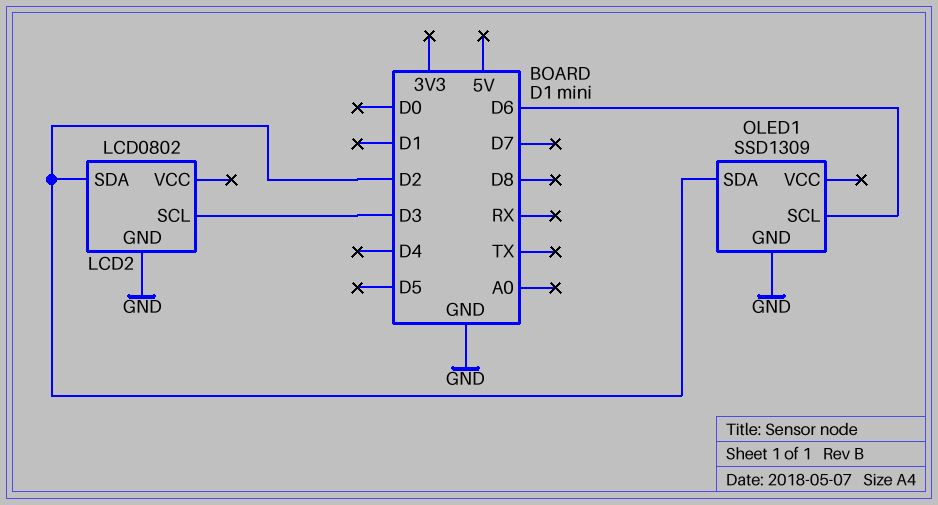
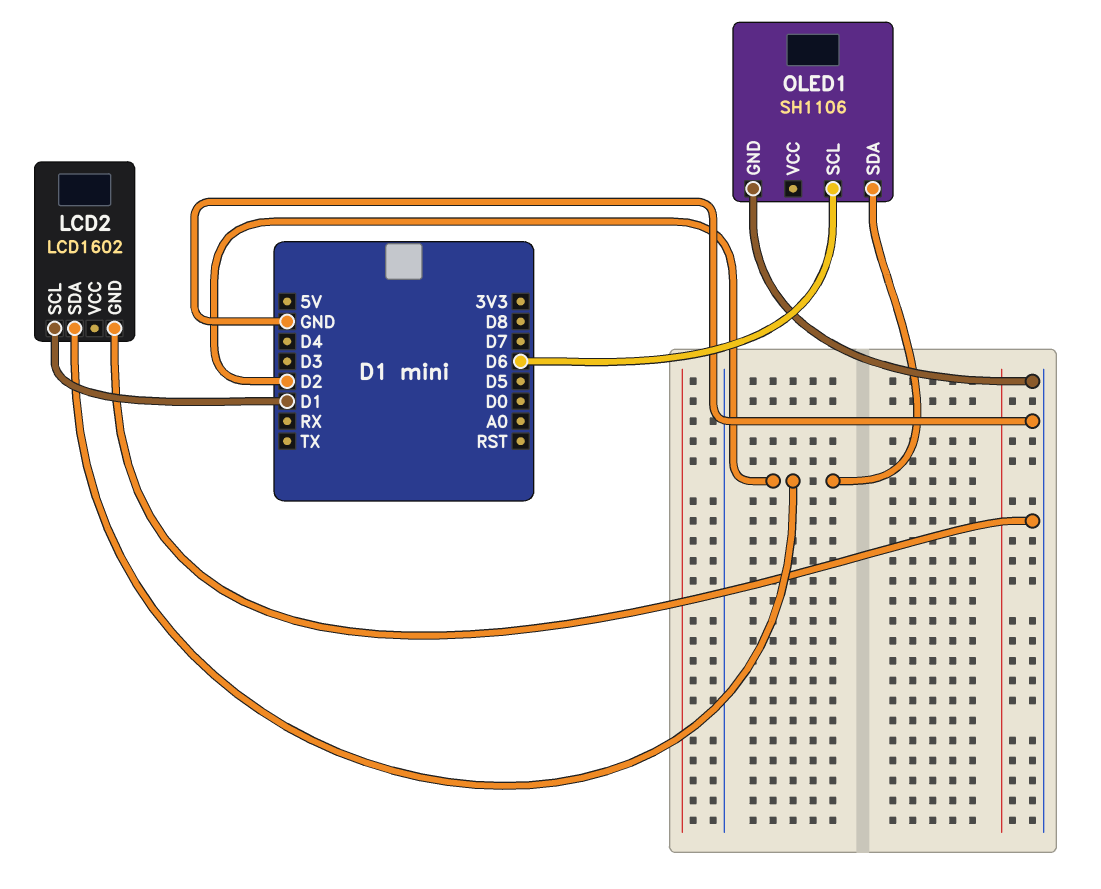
LCD2: LCD0802 -> LCD1602
LCD2 pin SCL: D3 -> D1
OLED1: SSD1309 -> SH1106

